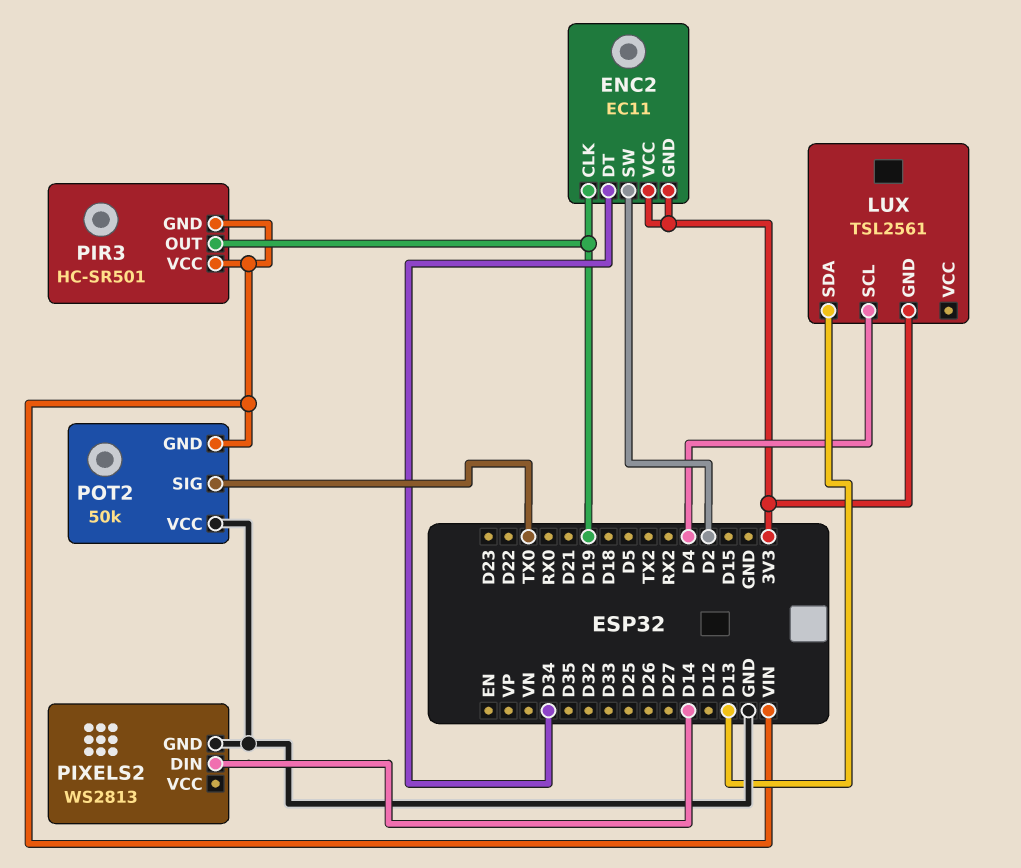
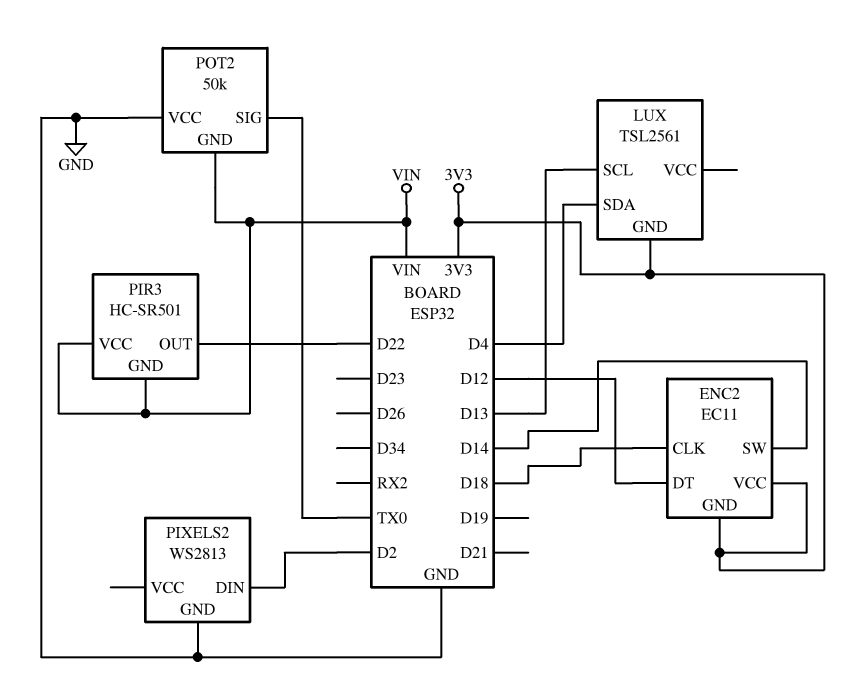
ENC2 pin CLK: D19 -> D18
ENC2 pin DT: D34 -> D12
ENC2 pin SW: D2 -> D14
LUX pin SCL: D4 -> D13
LUX pin SDA: D13 -> D4
PIR3 pin OUT: D19 -> D22
PIXELS2 pin DIN: D14 -> D2

